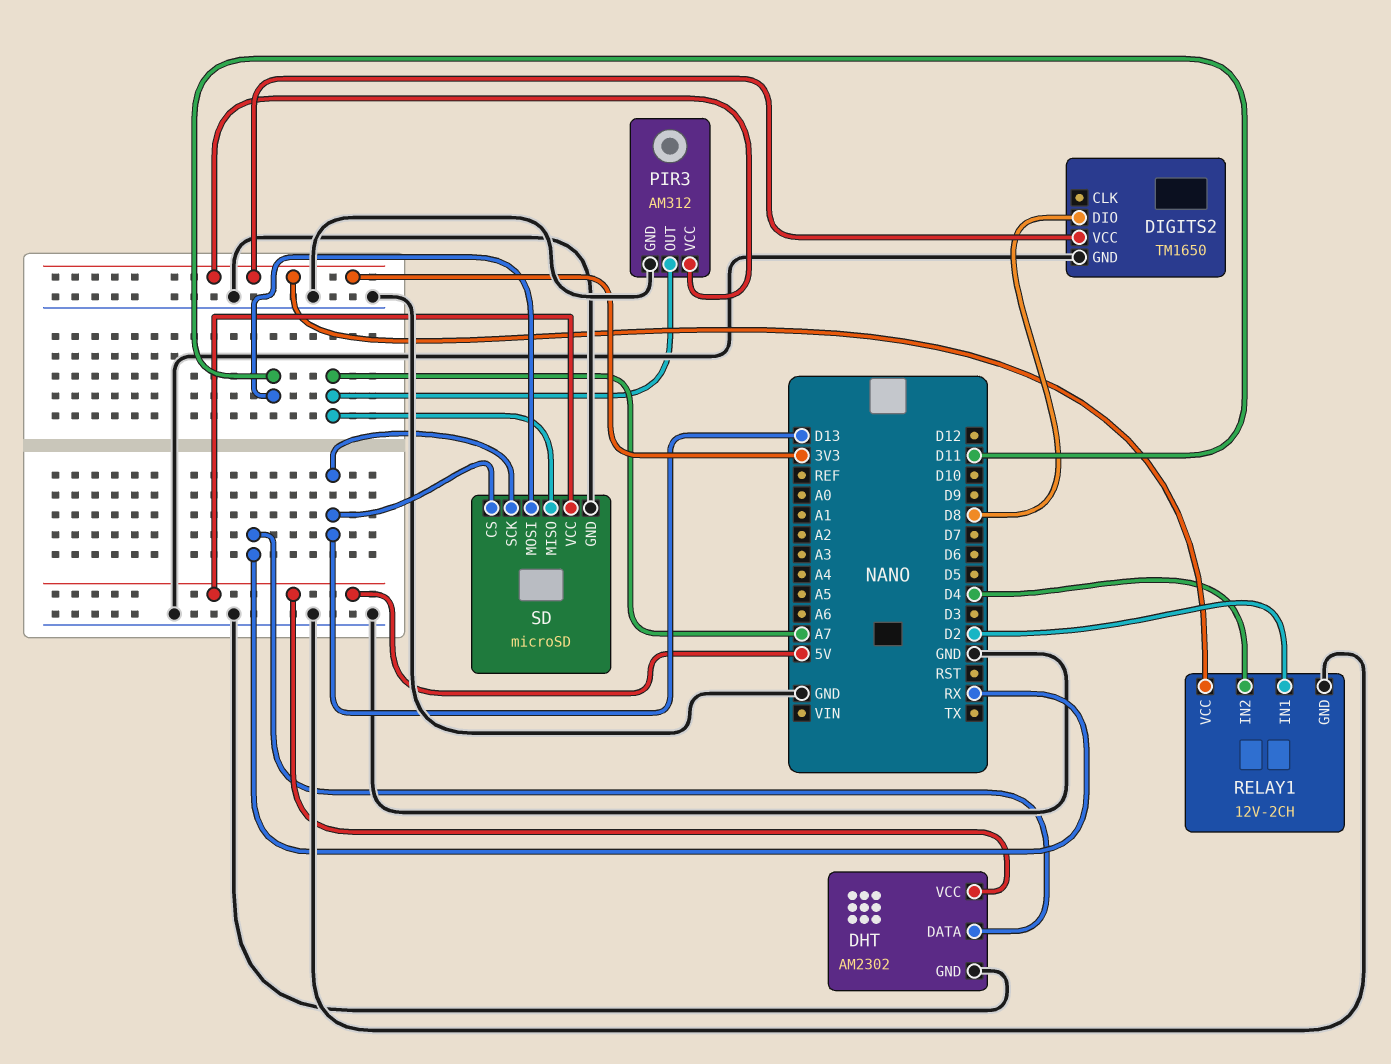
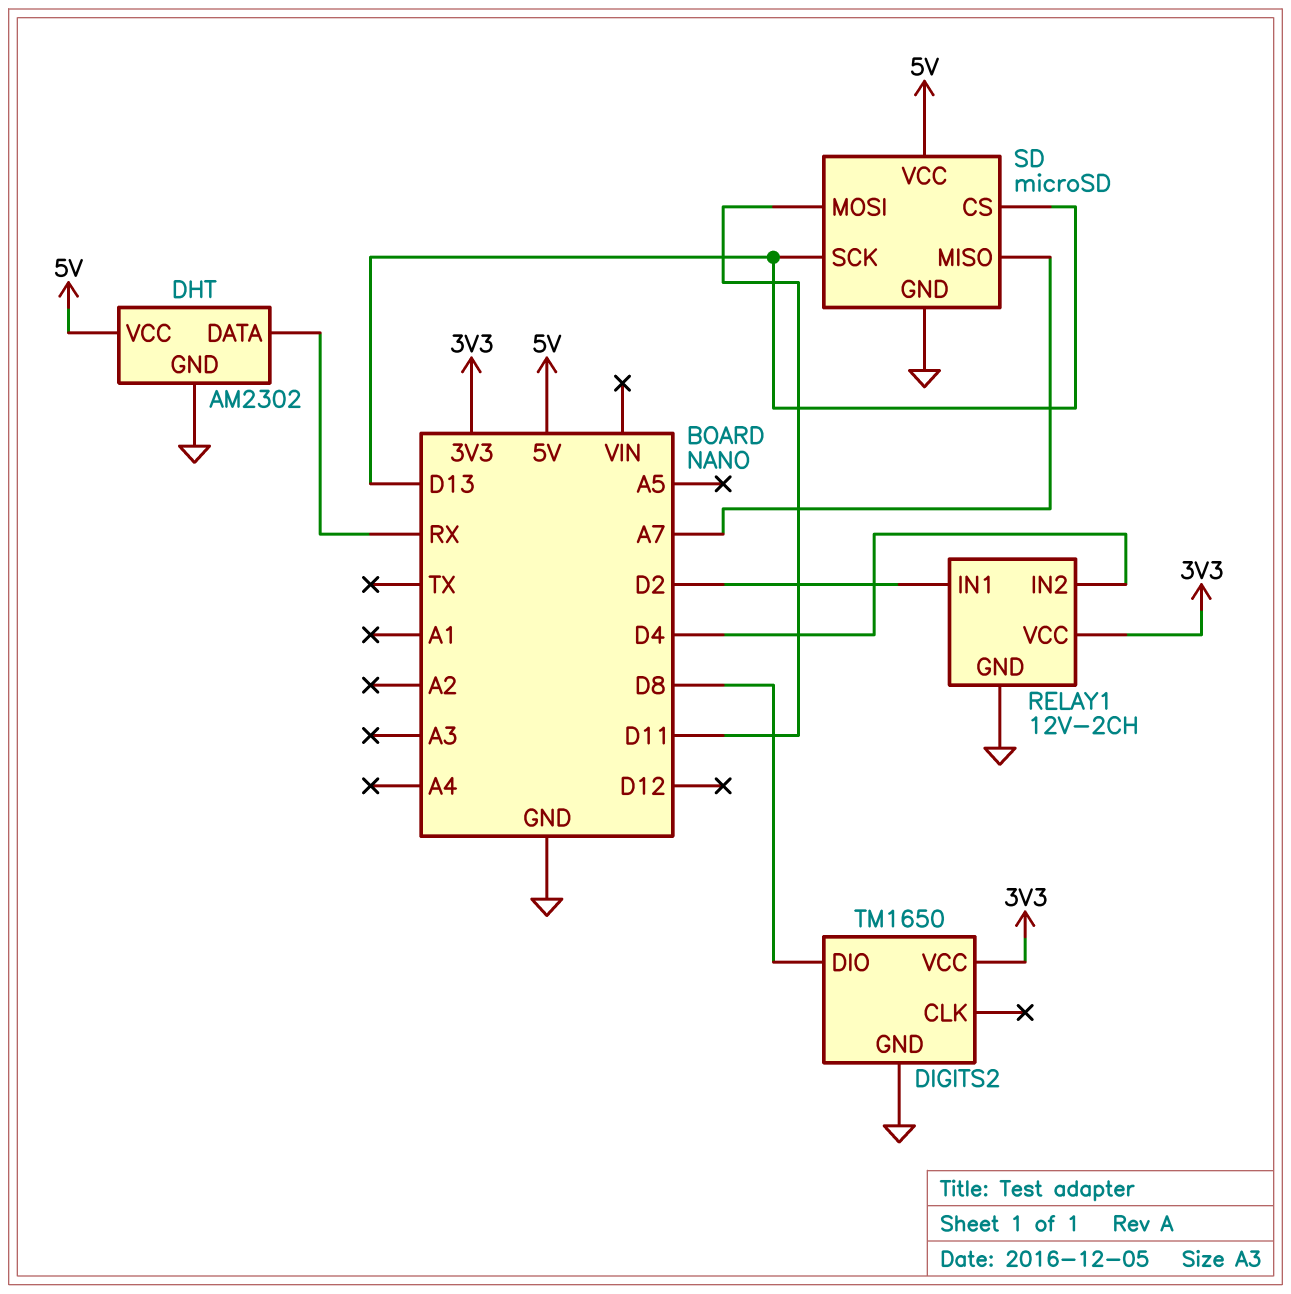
PIR3: AM312 -> none
PIR3 pin GND: GND -> none
PIR3 pin OUT: A7 -> none
PIR3 pin VCC: 3V3 -> none

